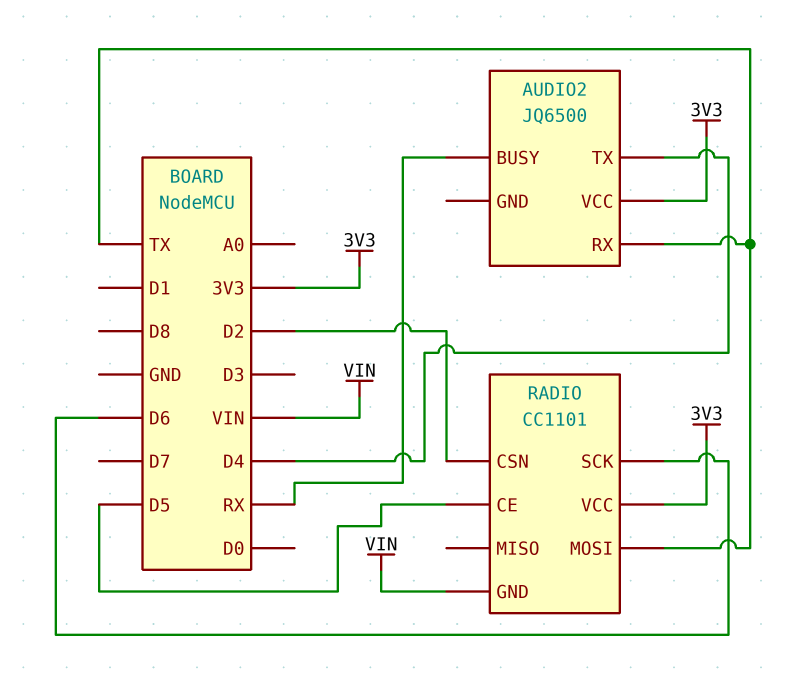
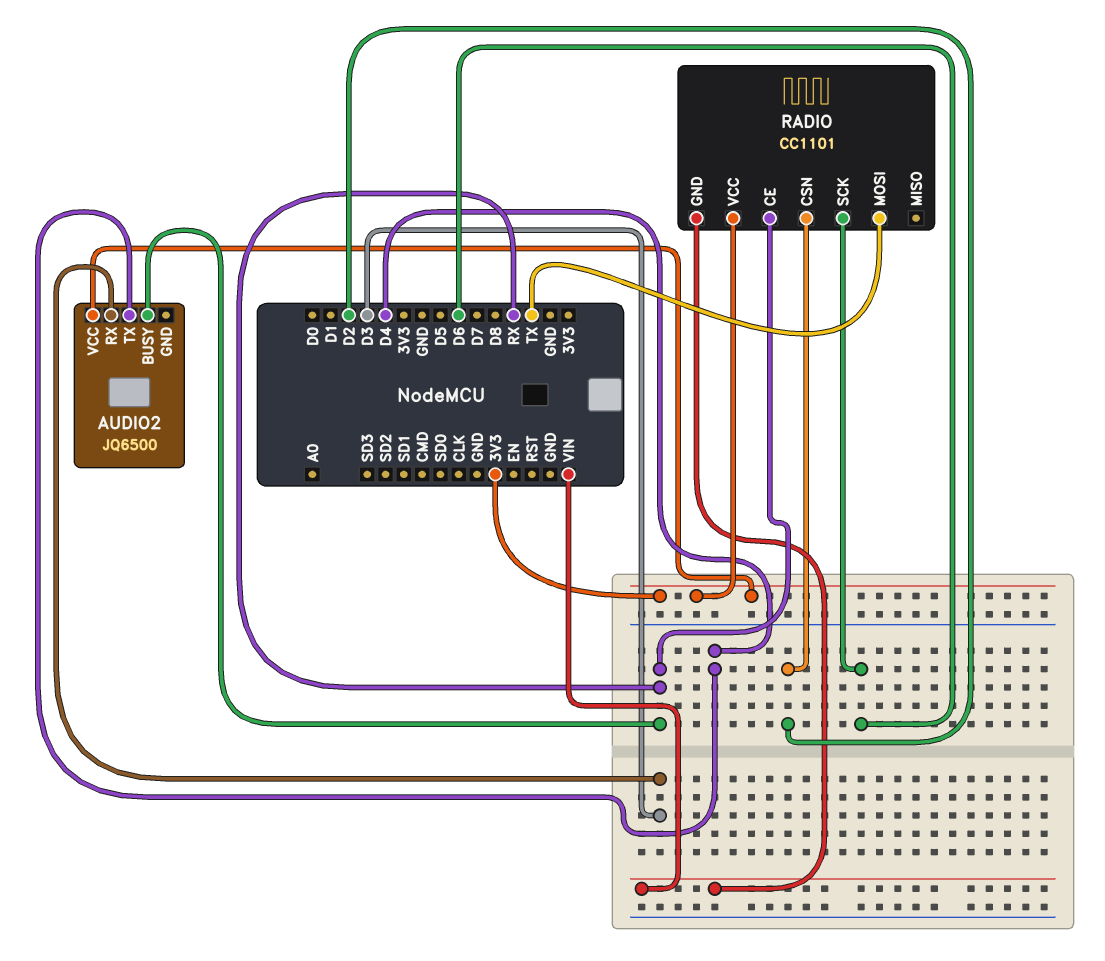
AUDIO2 pin RX: TX -> D3
RADIO pin CE: D5 -> RX

